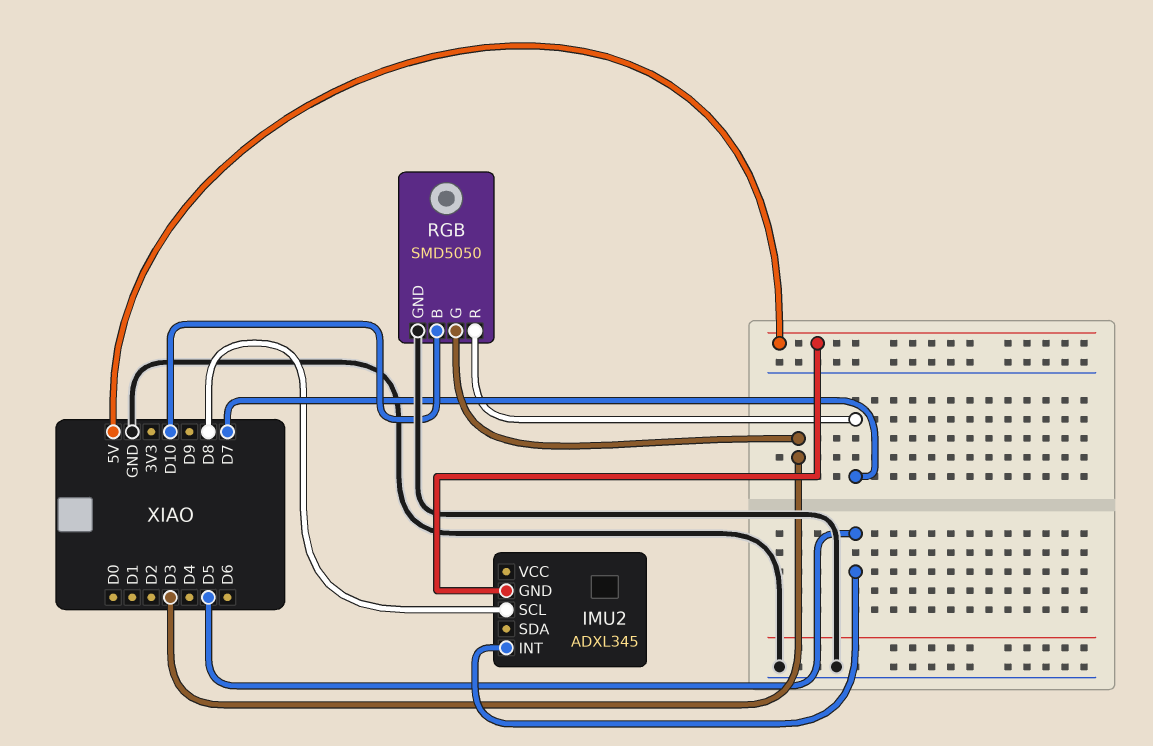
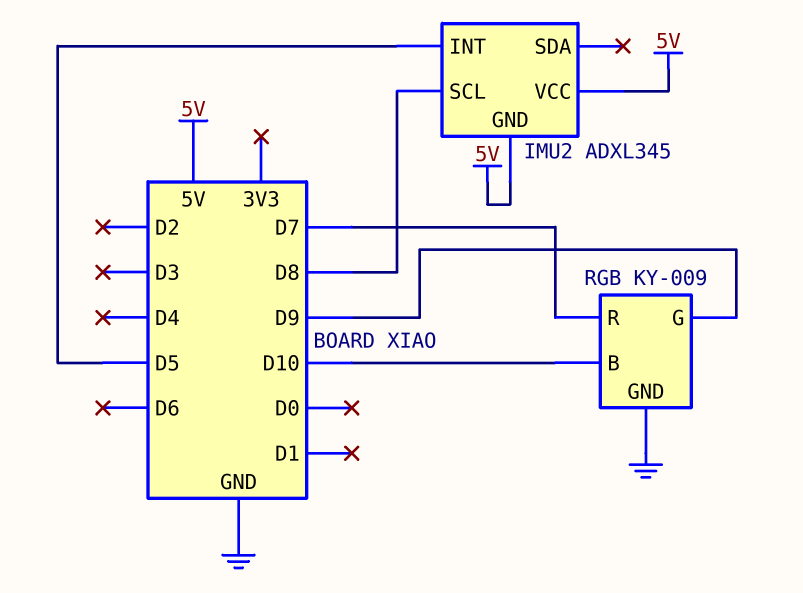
IMU2 pin VCC: none -> 5V
RGB: SMD5050 -> KY-009
RGB pin G: D3 -> D9

